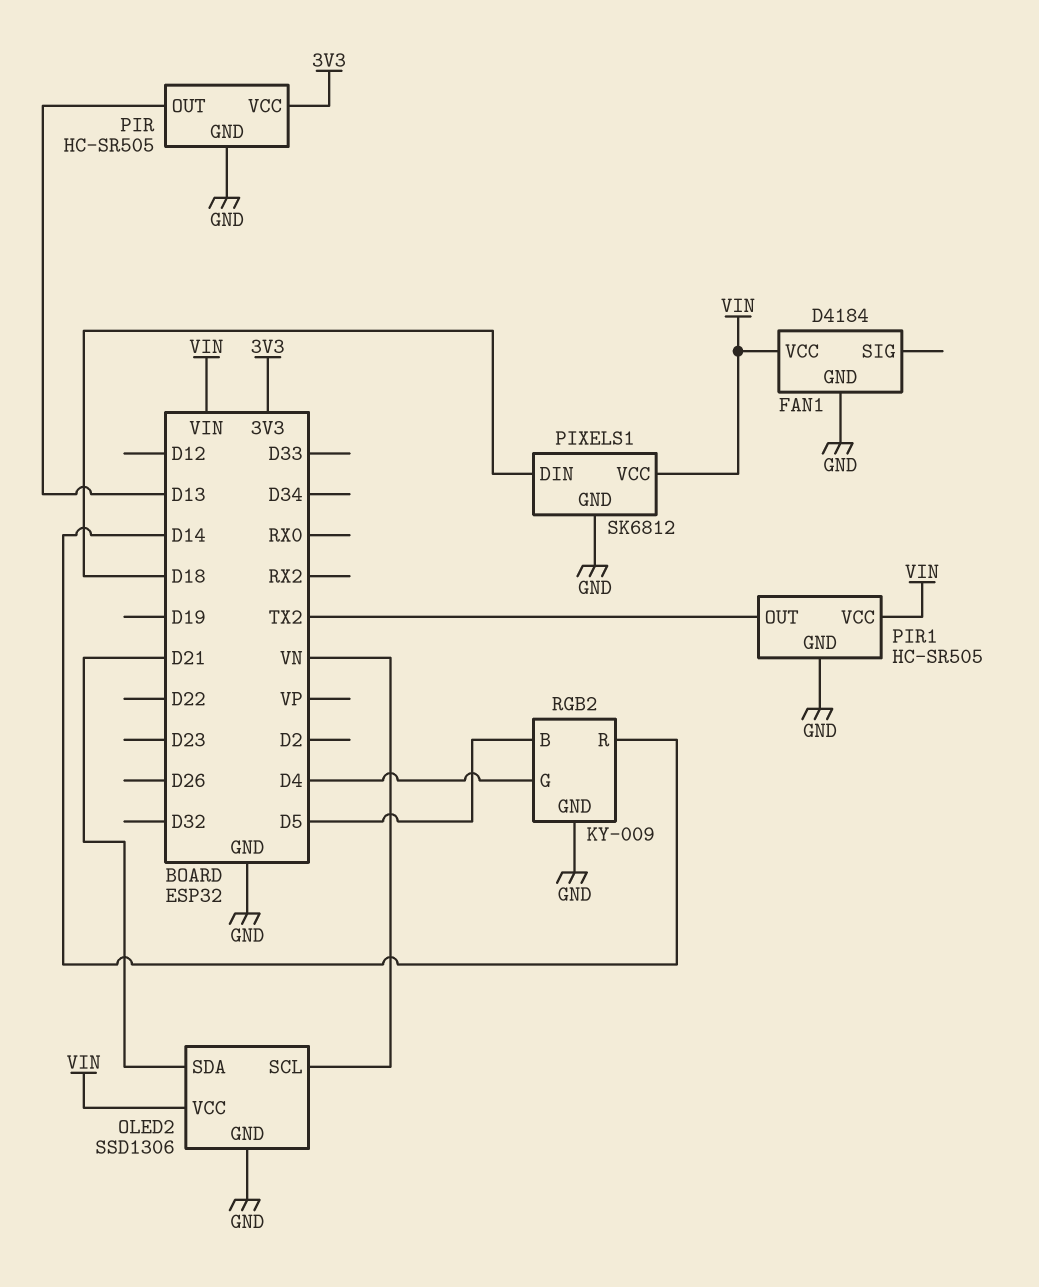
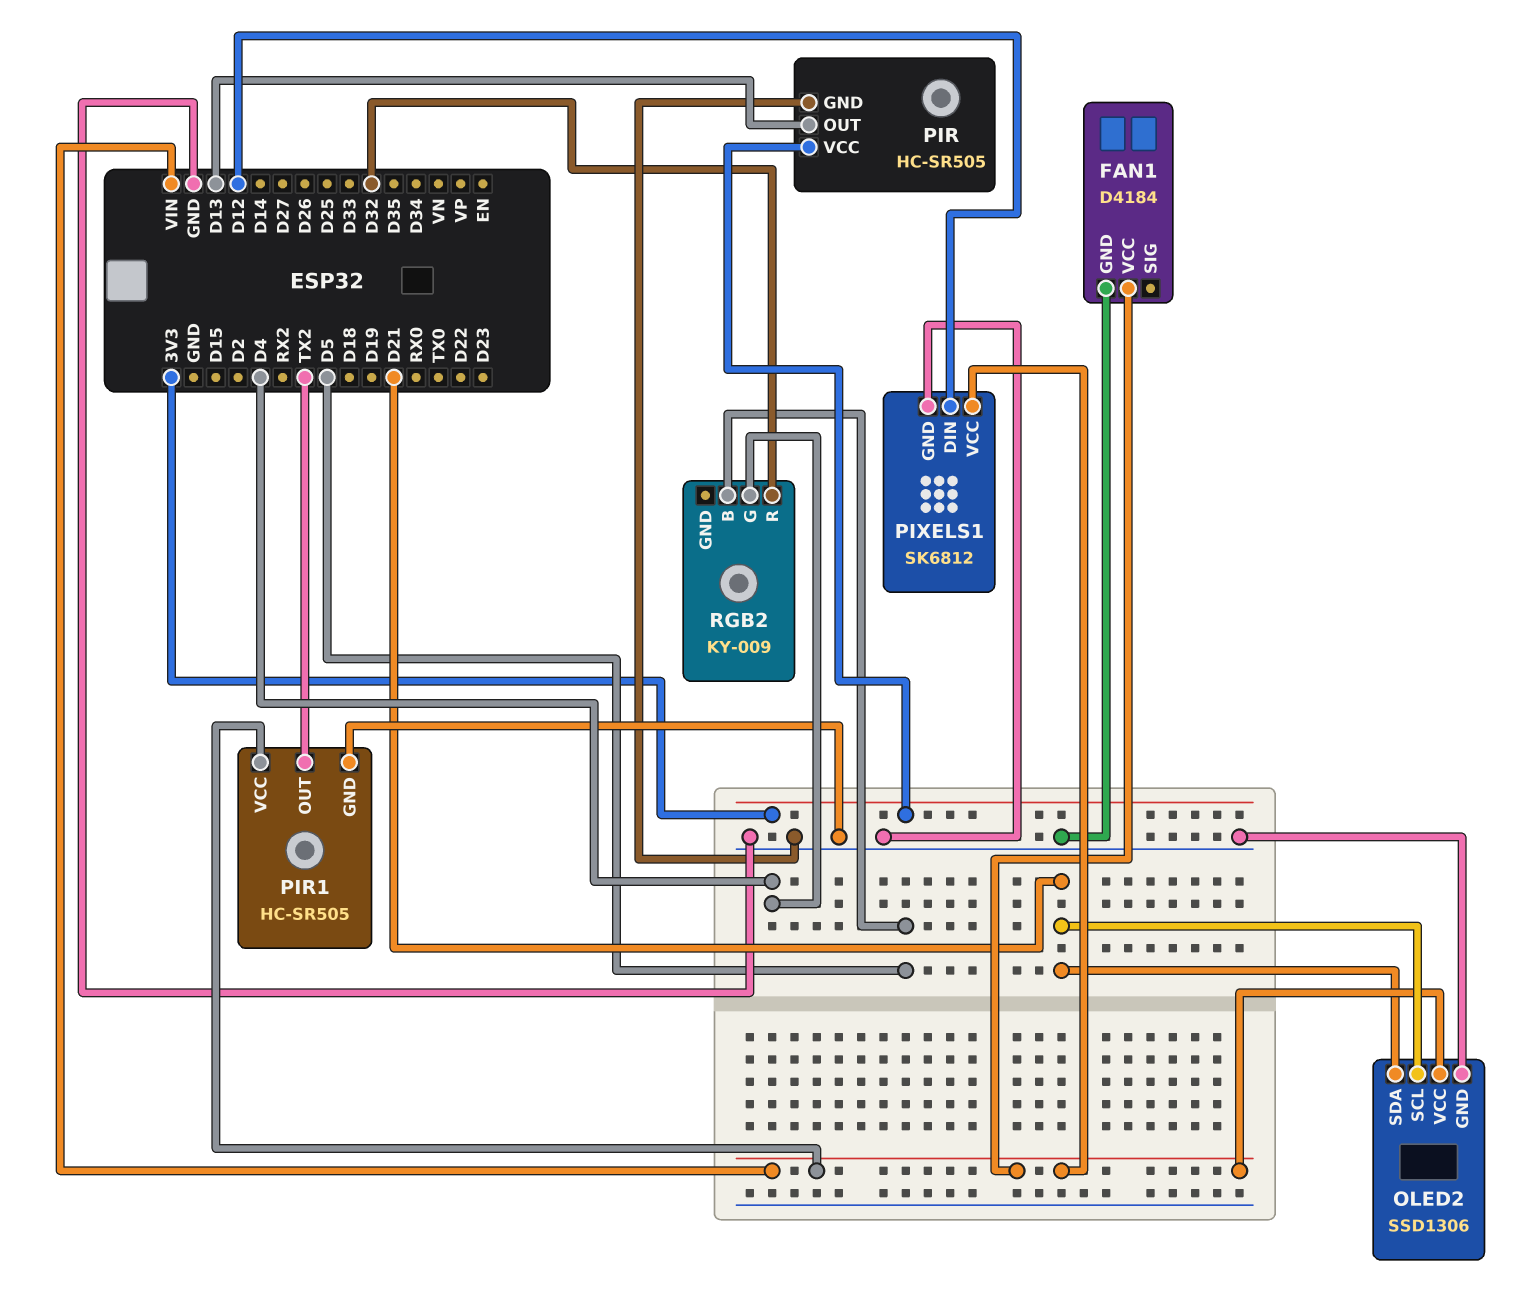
OLED2 pin SCL: VN -> D21
PIXELS1 pin DIN: D18 -> D12
RGB2 pin GND: GND -> none
RGB2 pin R: D14 -> D32

